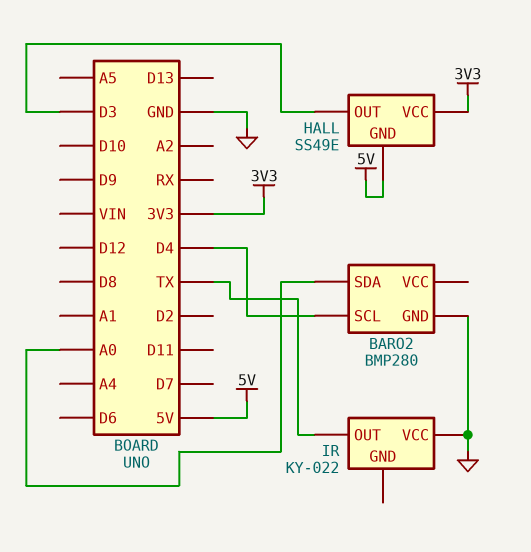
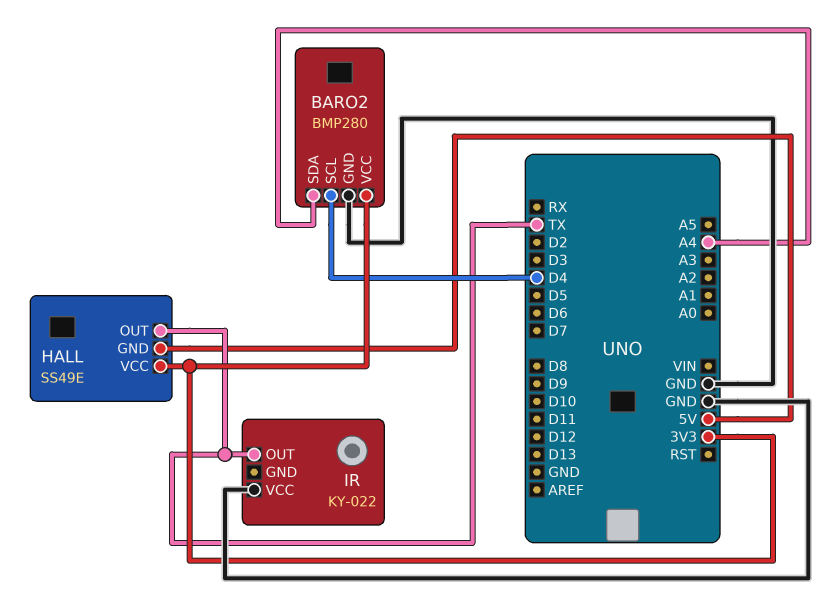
BARO2 pin SDA: A0 -> A4
BARO2 pin VCC: none -> 3V3
HALL pin OUT: D3 -> TX

